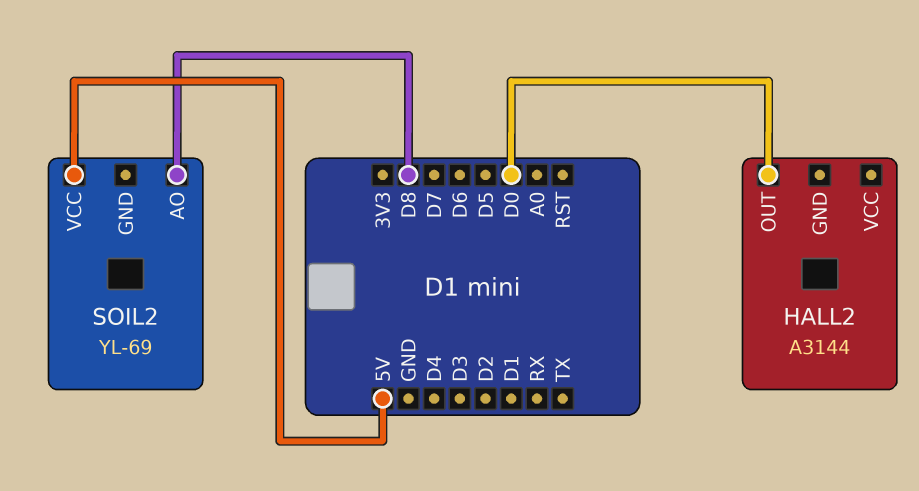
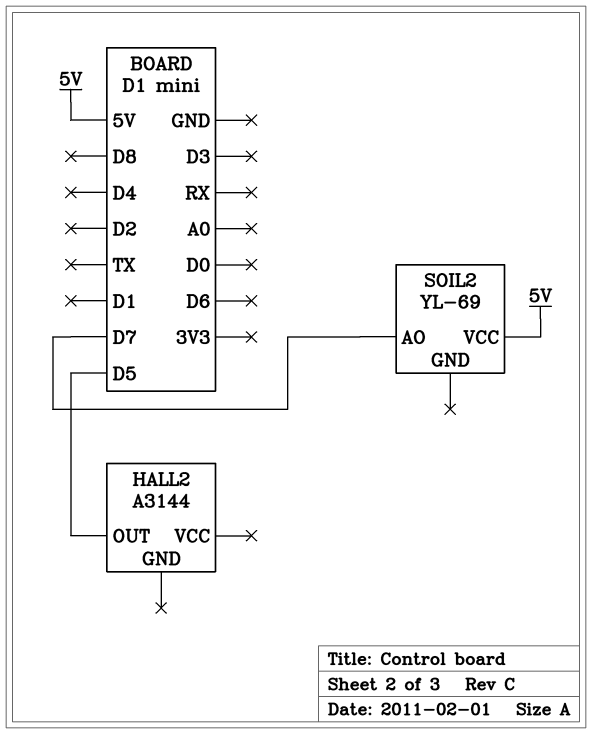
HALL2 pin OUT: D0 -> D5
SOIL2 pin AO: D8 -> D7

